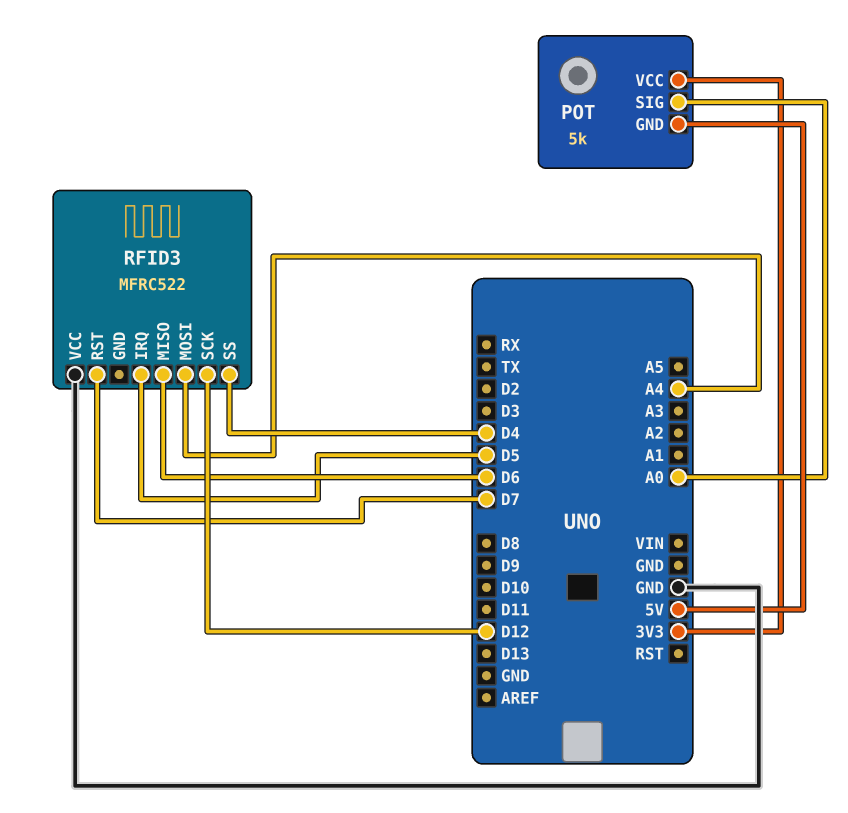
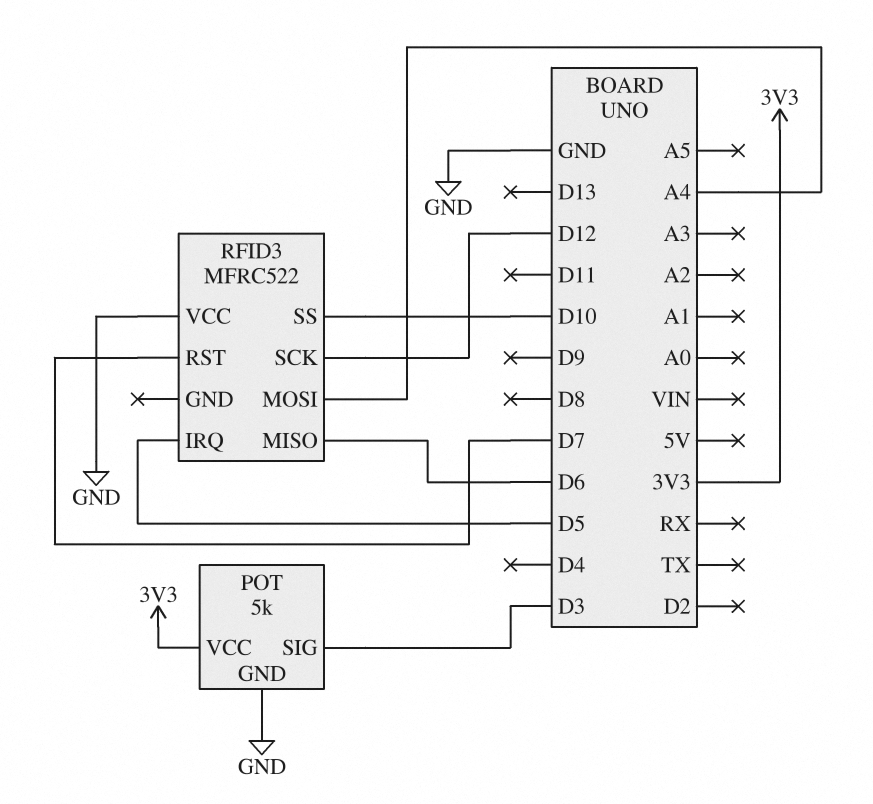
POT pin GND: 5V -> GND
POT pin SIG: A0 -> D3
RFID3 pin SS: D4 -> D10

